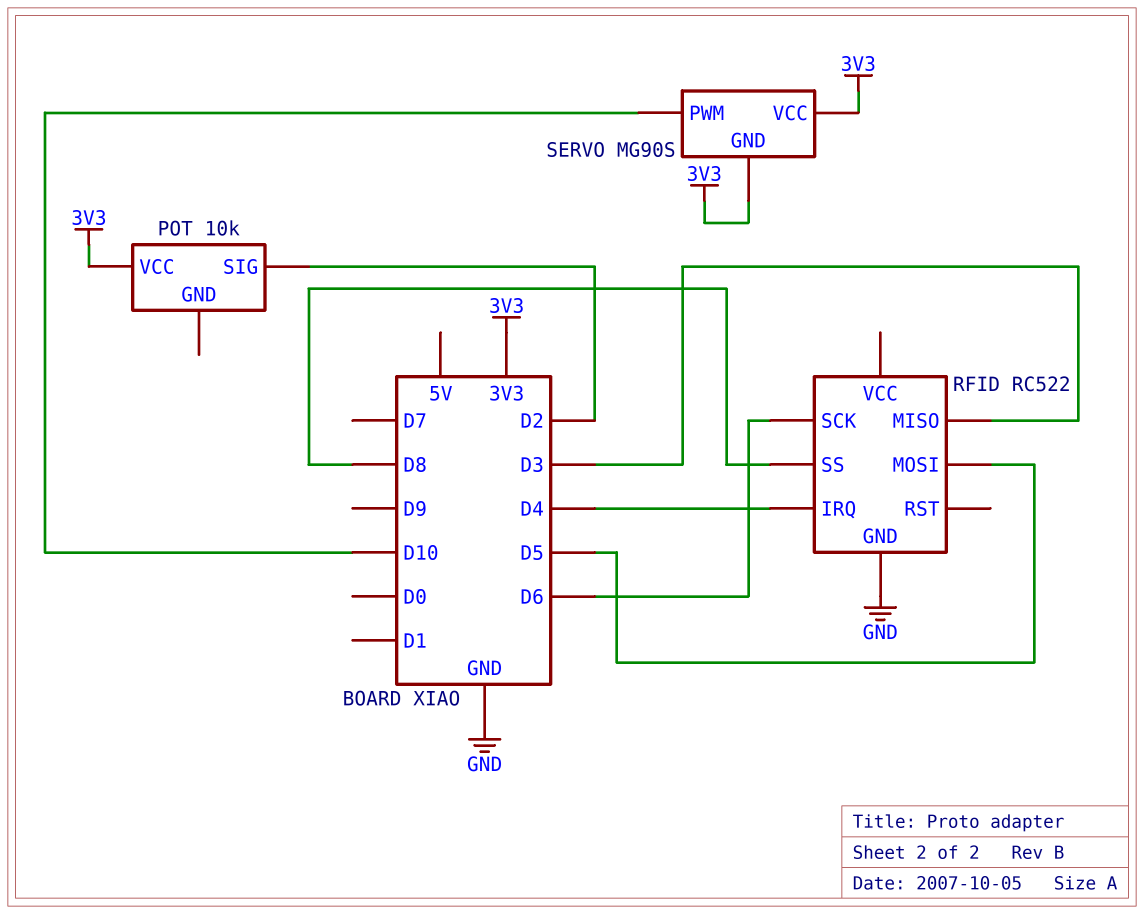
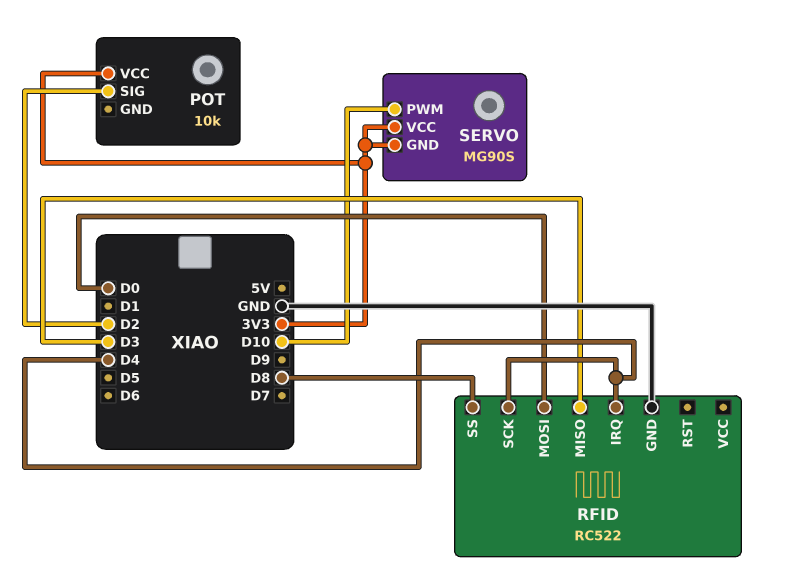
RFID pin MOSI: D5 -> D0
RFID pin SCK: D6 -> D4

